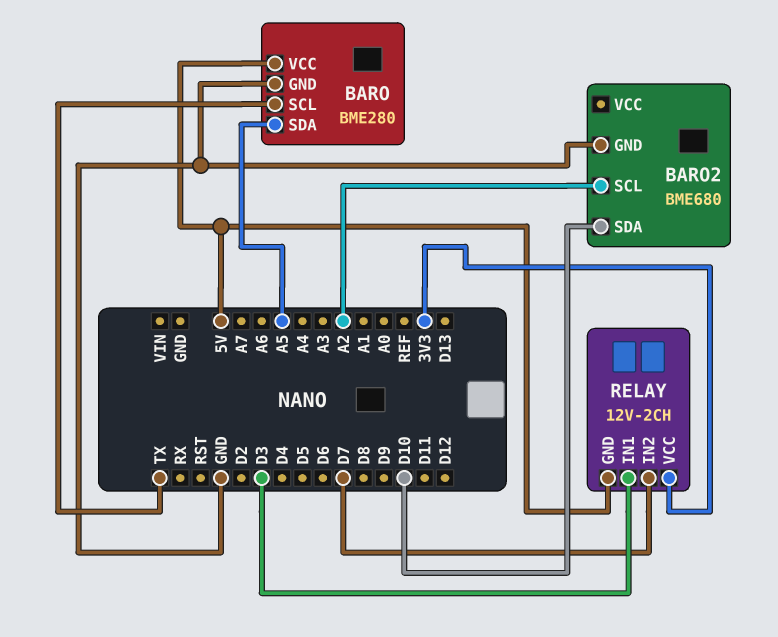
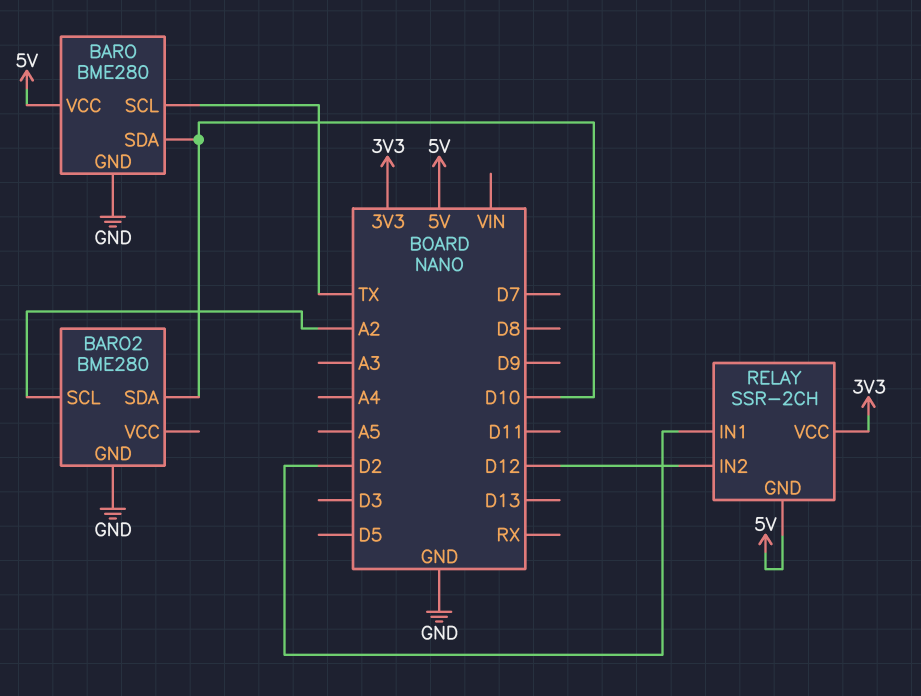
BARO pin SDA: A5 -> D10
BARO2: BME680 -> BME280
RELAY: 12V-2CH -> SSR-2CH
RELAY pin IN1: D3 -> D2
RELAY pin IN2: D7 -> D12

